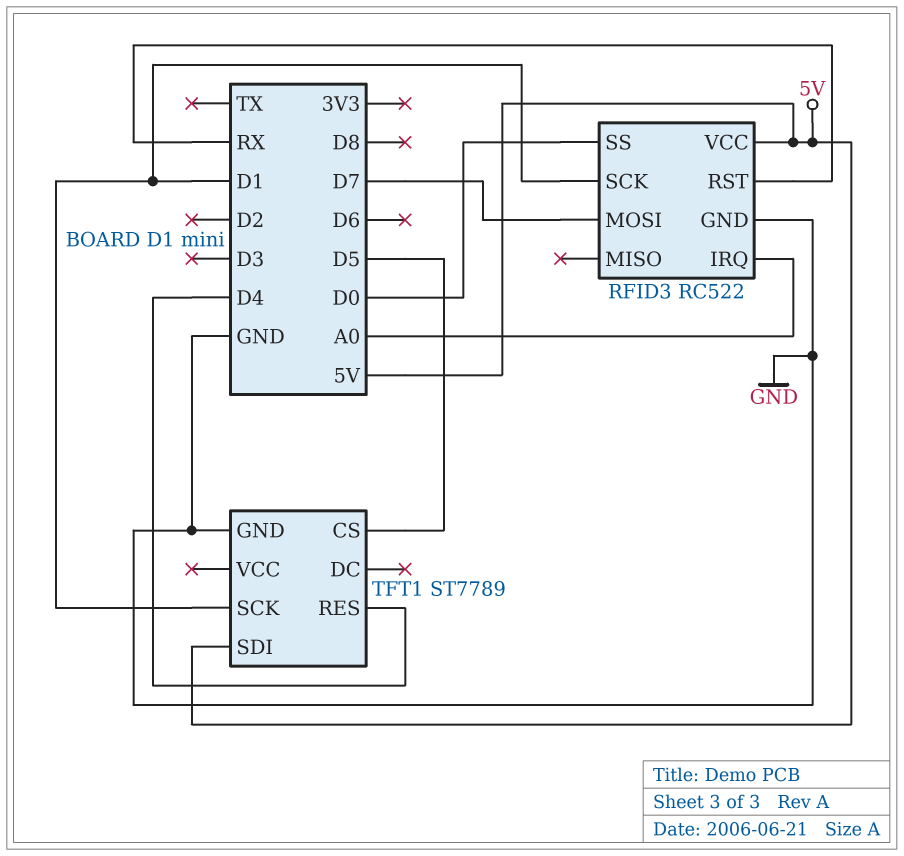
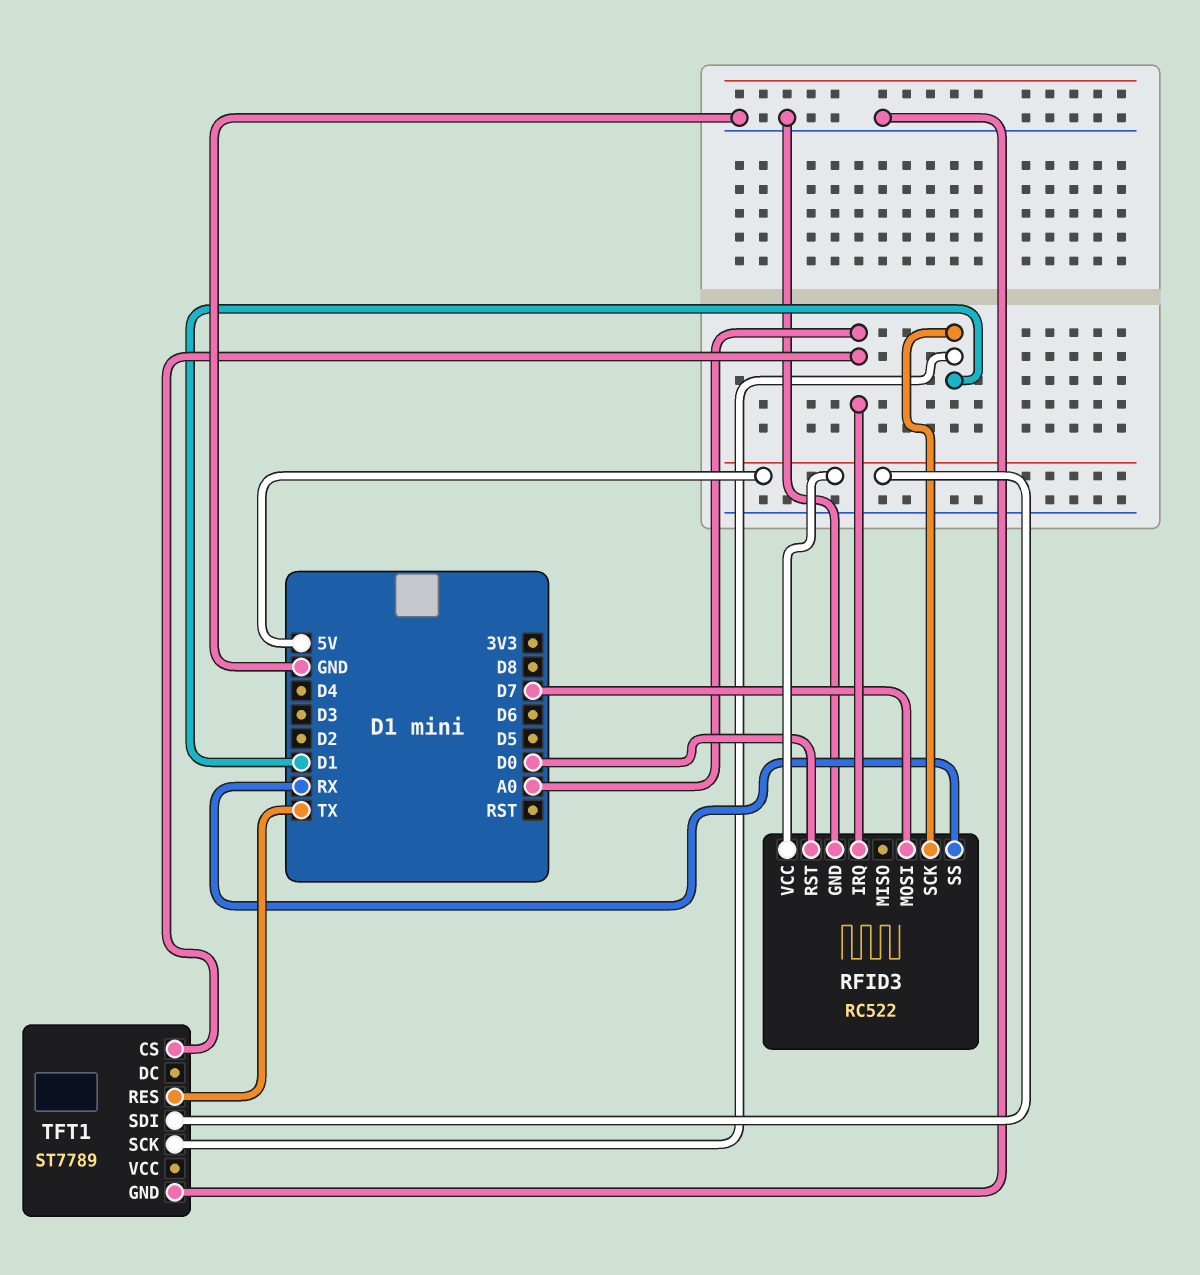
RFID3 pin RST: RX -> D0
RFID3 pin SS: D0 -> RX
TFT1 pin CS: D5 -> A0
TFT1 pin RES: D4 -> TX

